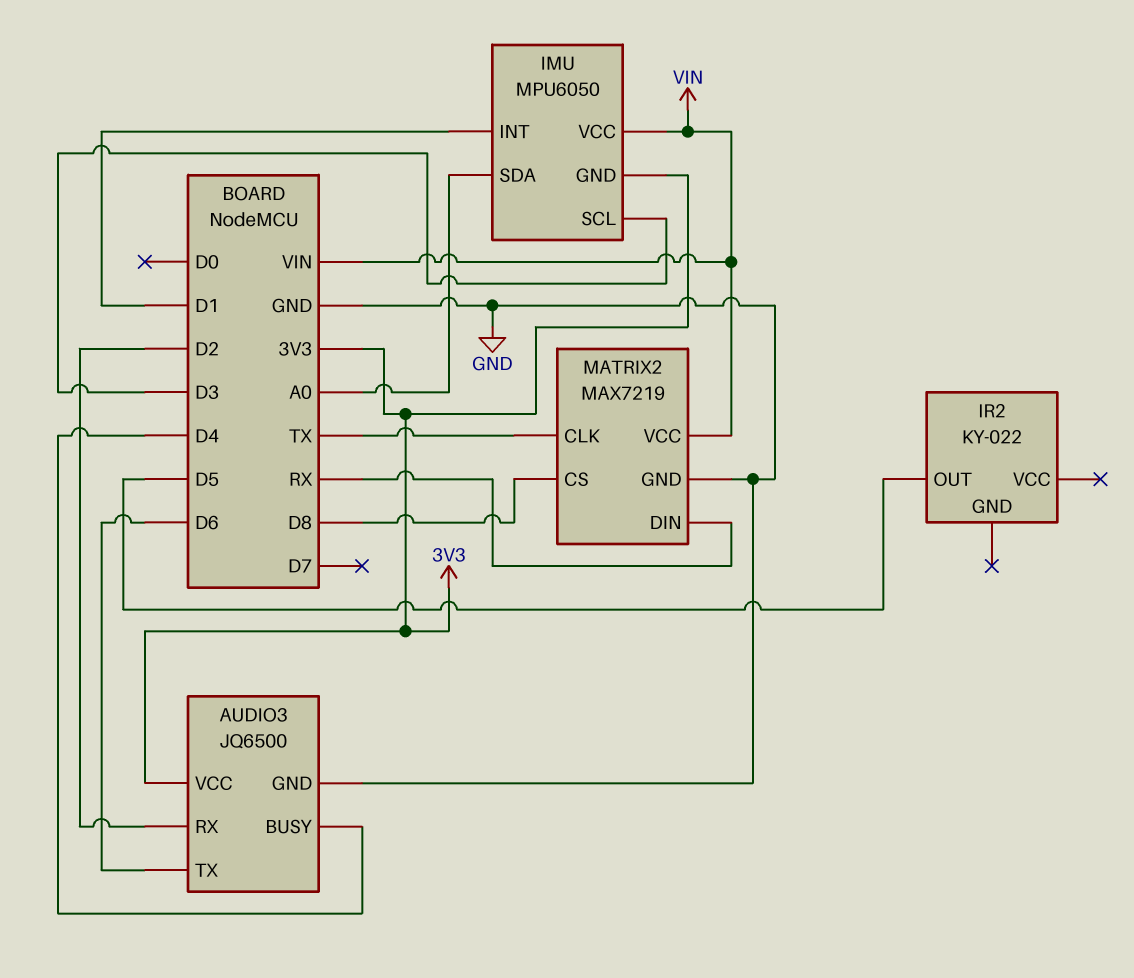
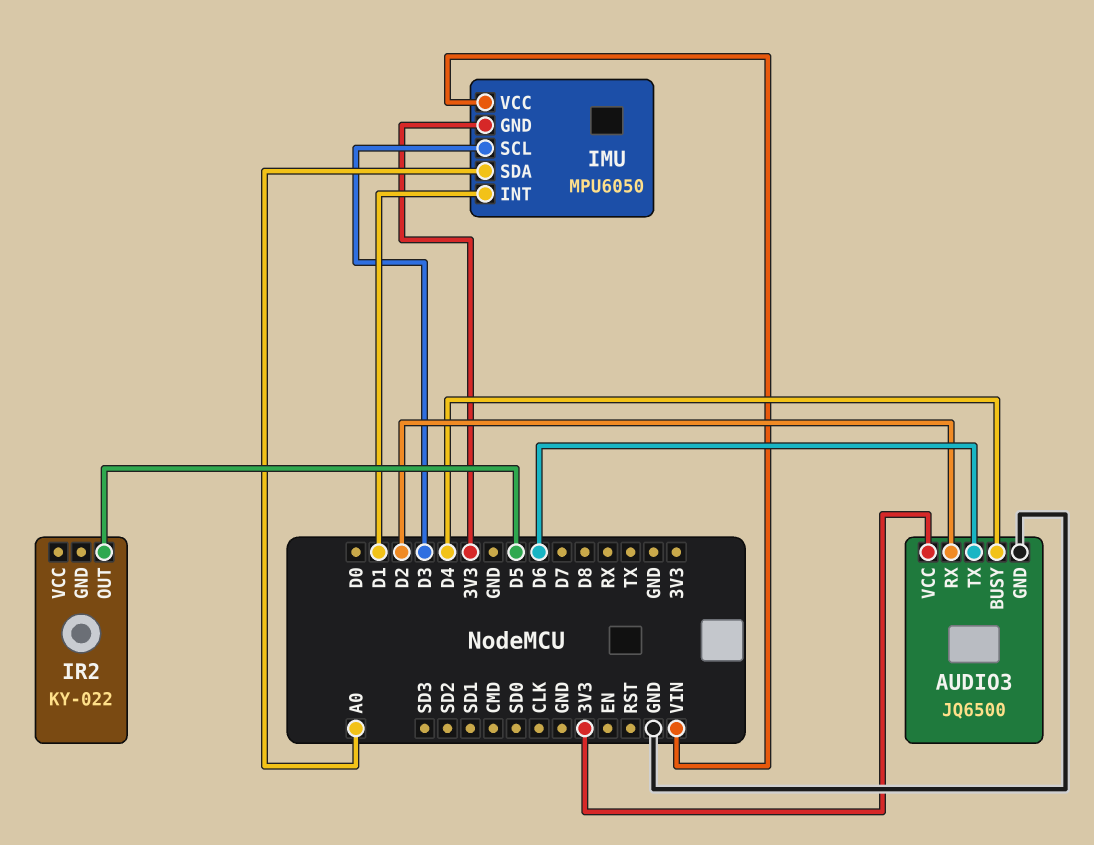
MATRIX2: MAX7219 -> none
MATRIX2 pin CLK: TX -> none
MATRIX2 pin CS: D8 -> none
MATRIX2 pin DIN: RX -> none
MATRIX2 pin GND: GND -> none
MATRIX2 pin VCC: VIN -> none

